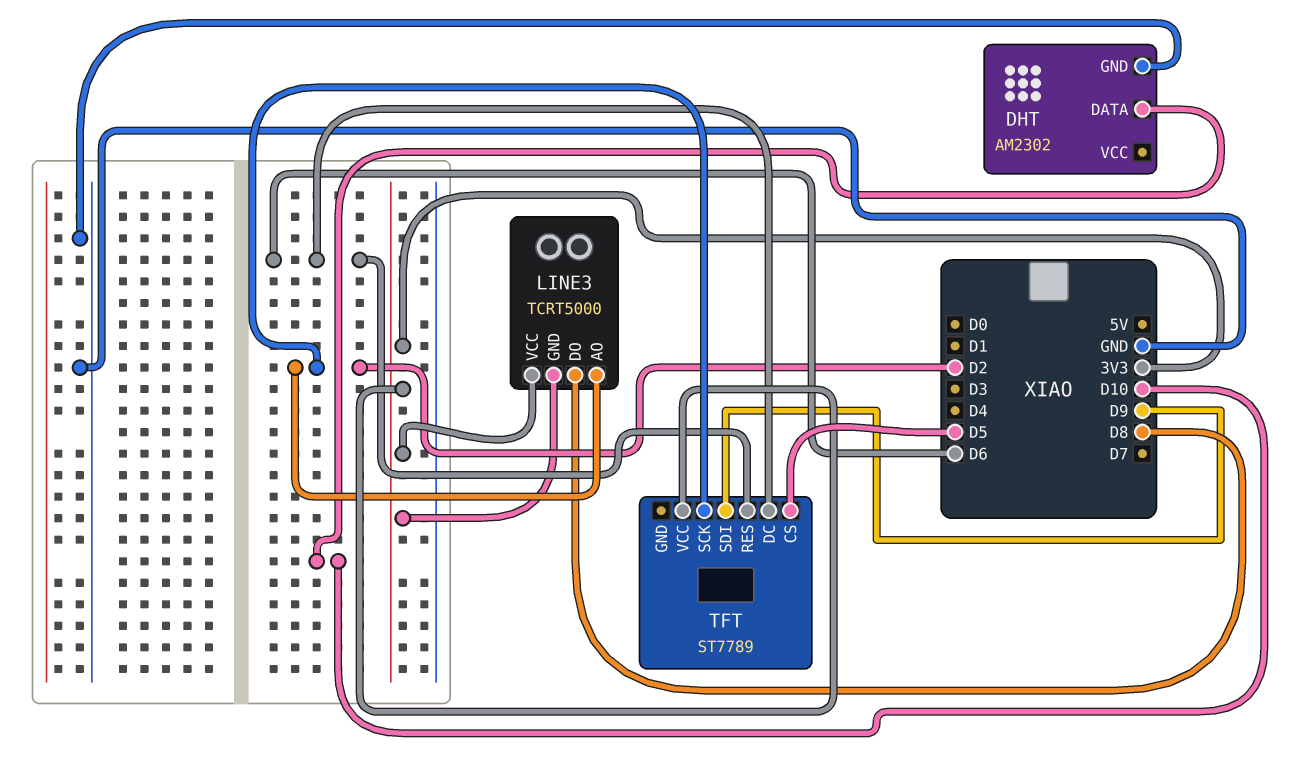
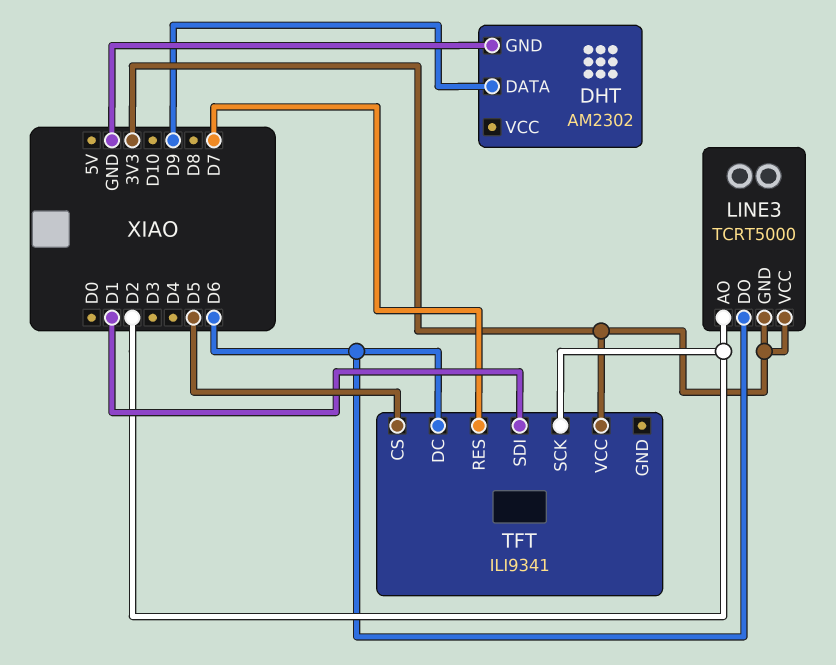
DHT pin DATA: D10 -> D9
LINE3 pin DO: D8 -> D6
TFT: ST7789 -> ILI9341
TFT pin RES: D6 -> D7
TFT pin SDI: D9 -> D1

